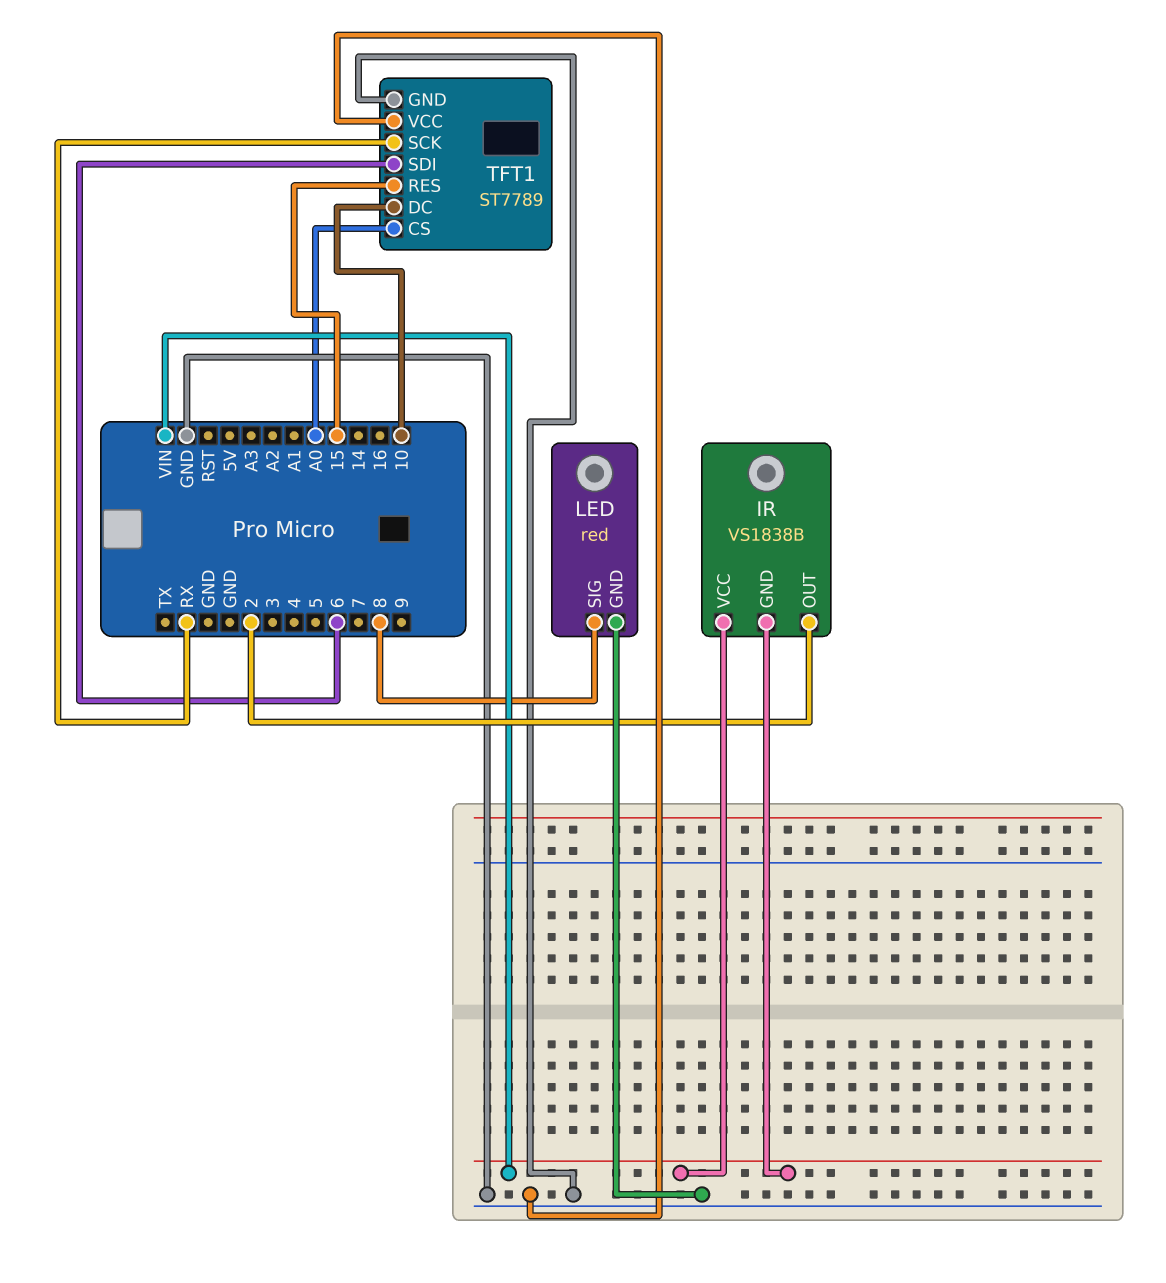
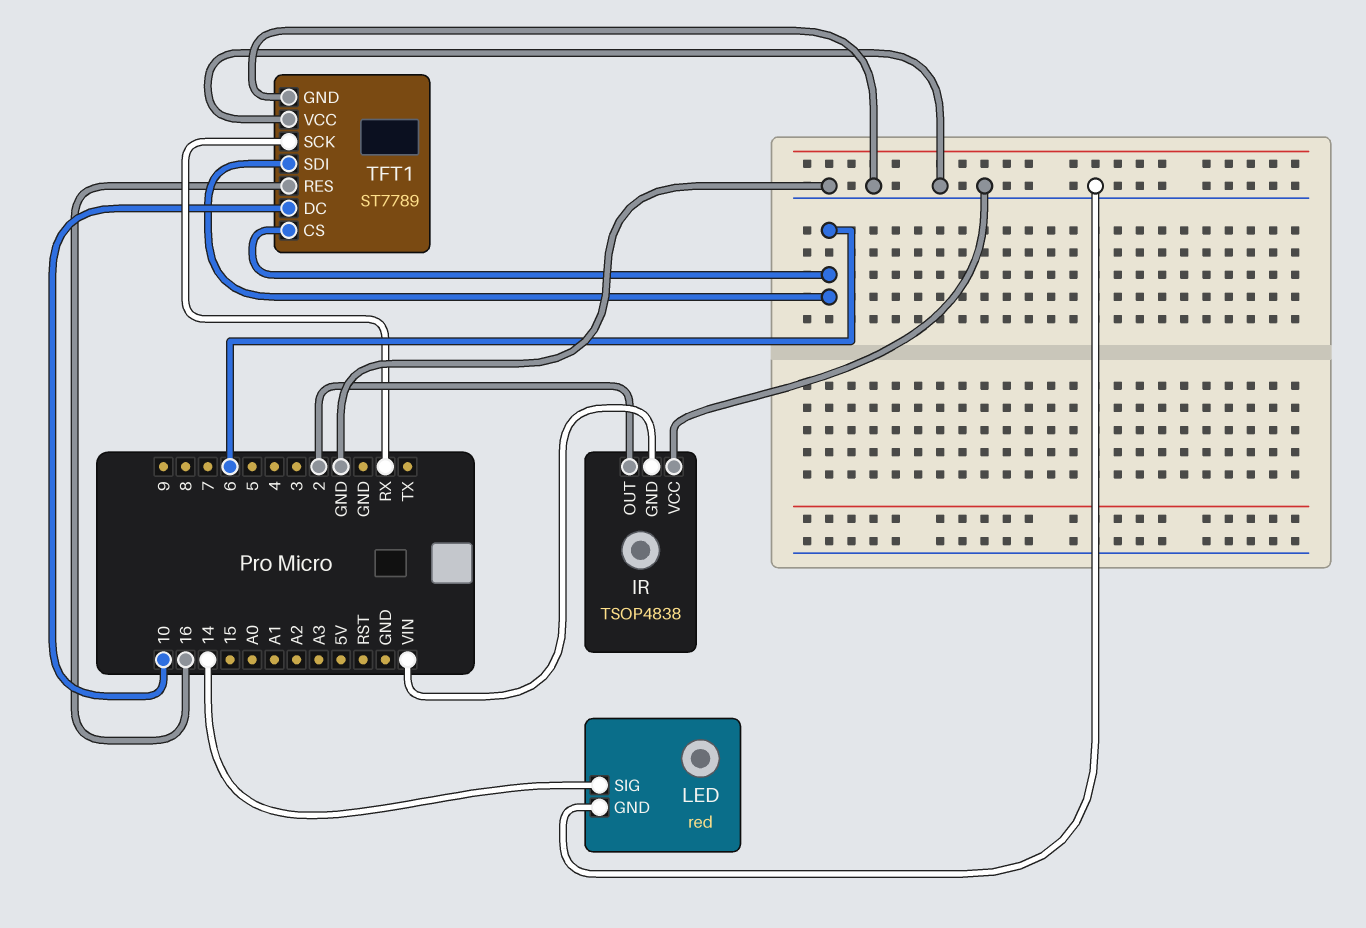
IR: VS1838B -> TSOP4838
IR pin VCC: VIN -> GND
LED pin SIG: 8 -> 14
TFT1 pin CS: A0 -> 6
TFT1 pin RES: 15 -> 16

